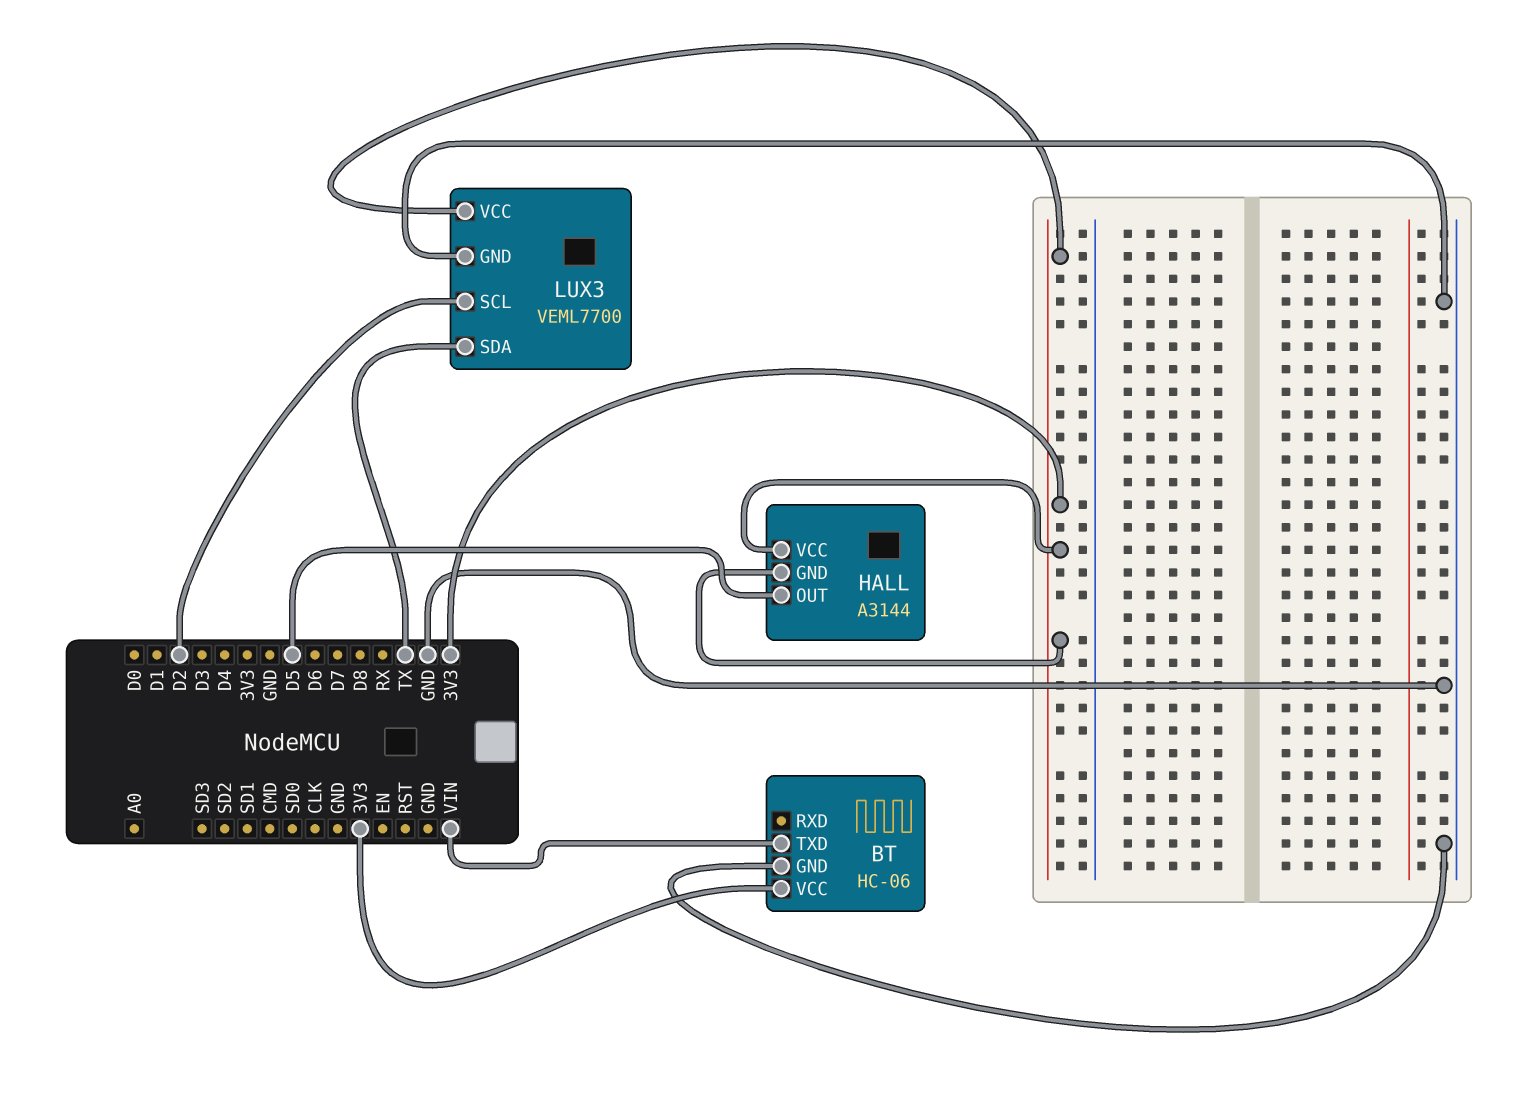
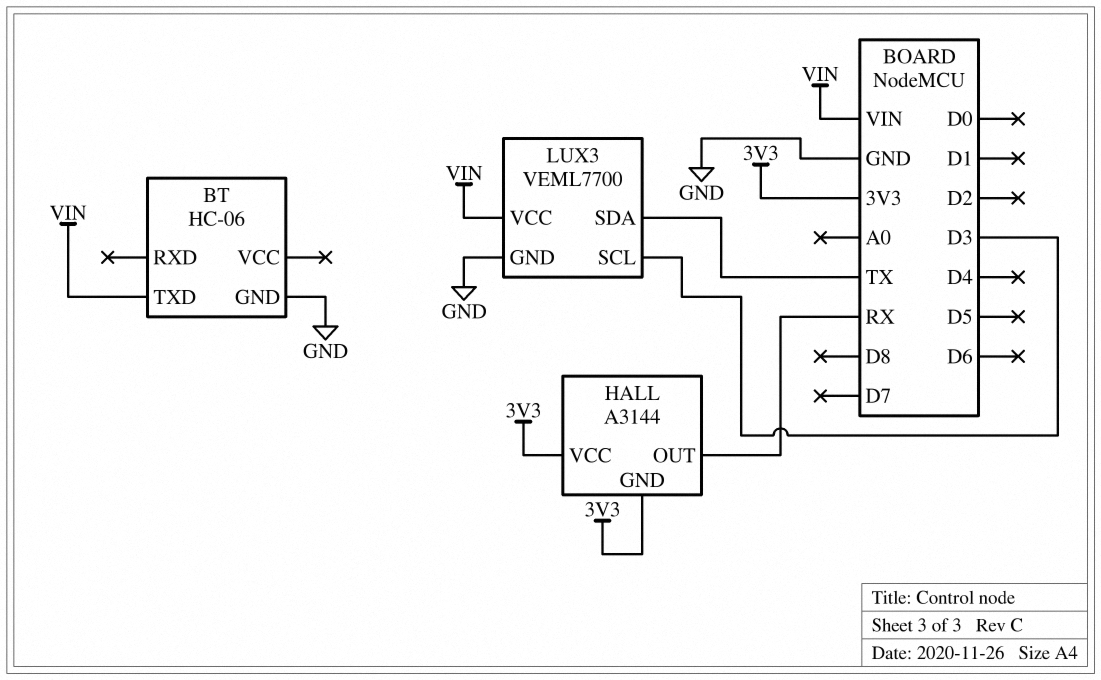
BT pin VCC: 3V3 -> none
HALL pin OUT: D5 -> RX
LUX3 pin SCL: D2 -> D3
LUX3 pin VCC: 3V3 -> VIN

